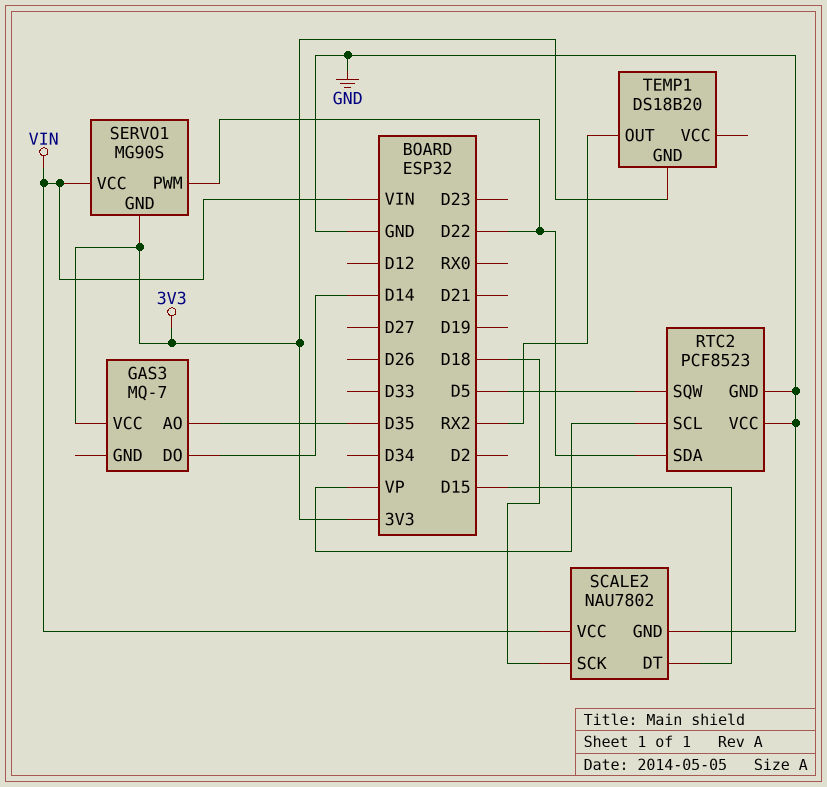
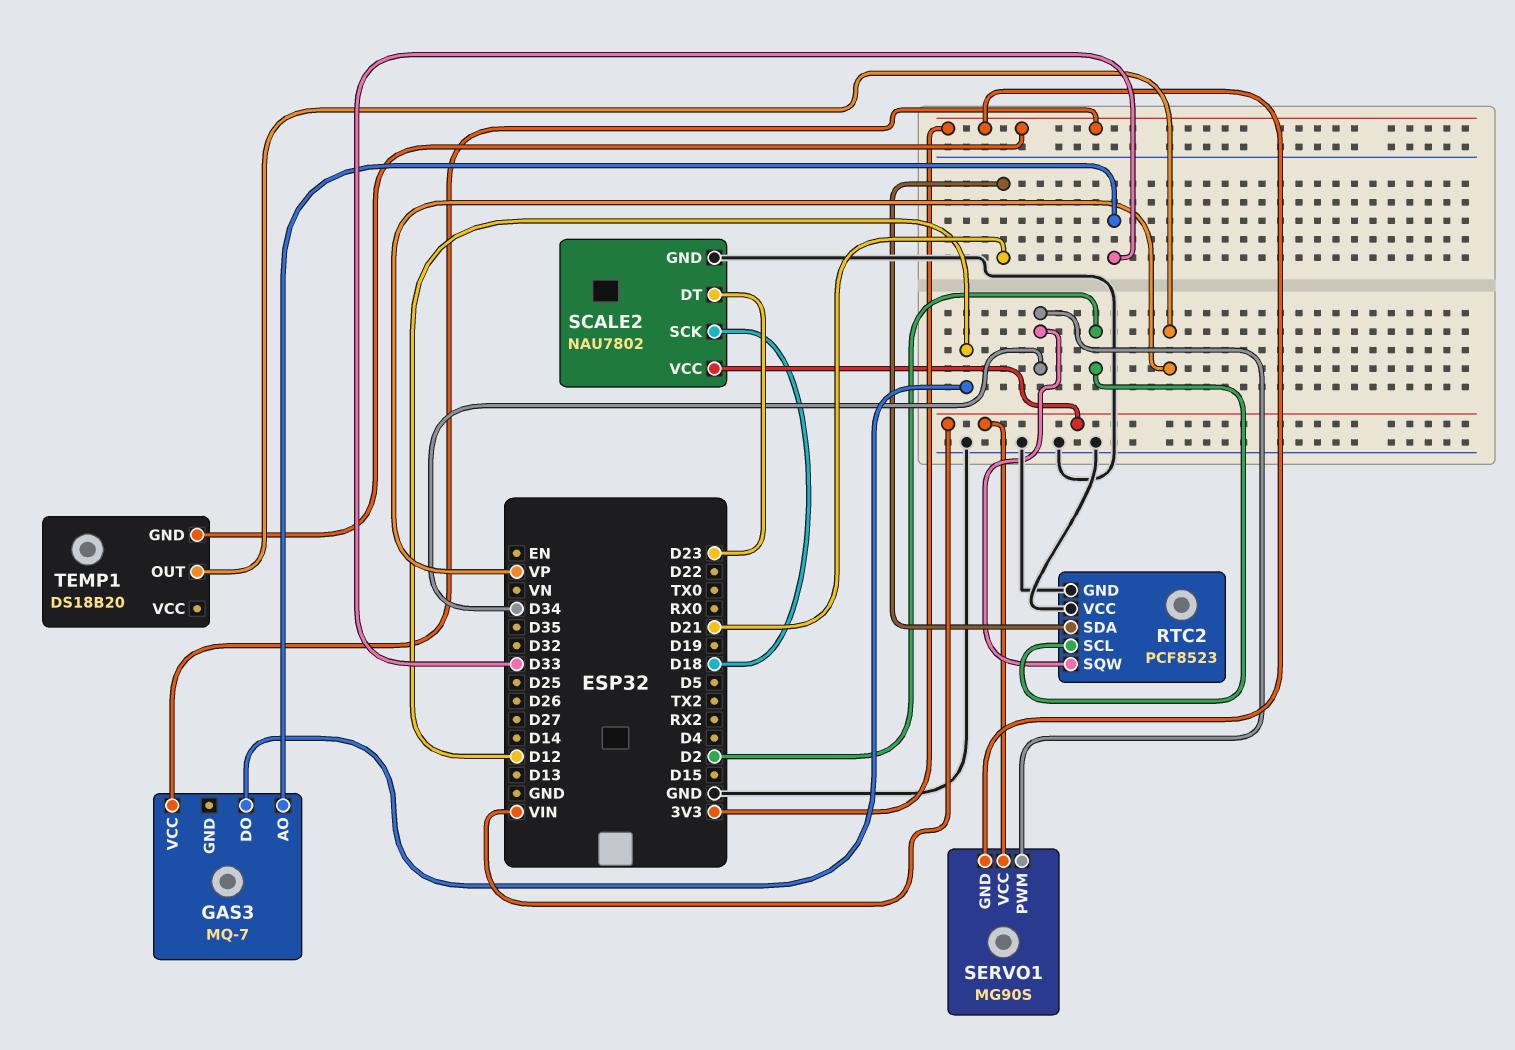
GAS3 pin AO: D35 -> D33
GAS3 pin DO: D14 -> D12
RTC2 pin SCL: VP -> D2
RTC2 pin SDA: D22 -> D21
RTC2 pin SQW: D5 -> D34
SCALE2 pin DT: D15 -> D23
SERVO1 pin PWM: D22 -> D34
TEMP1 pin OUT: RX2 -> VP

